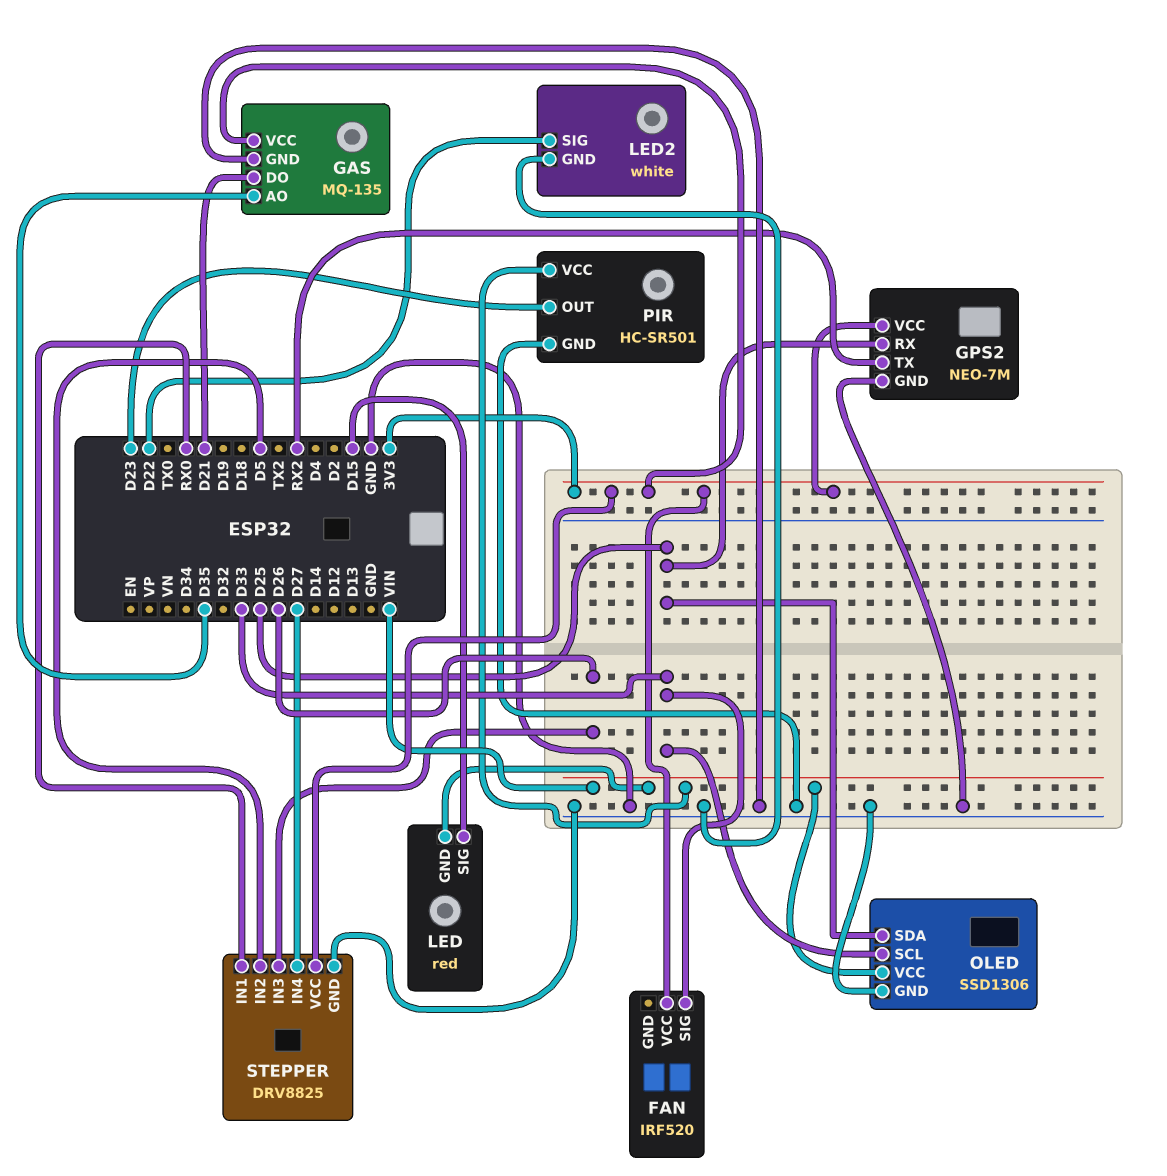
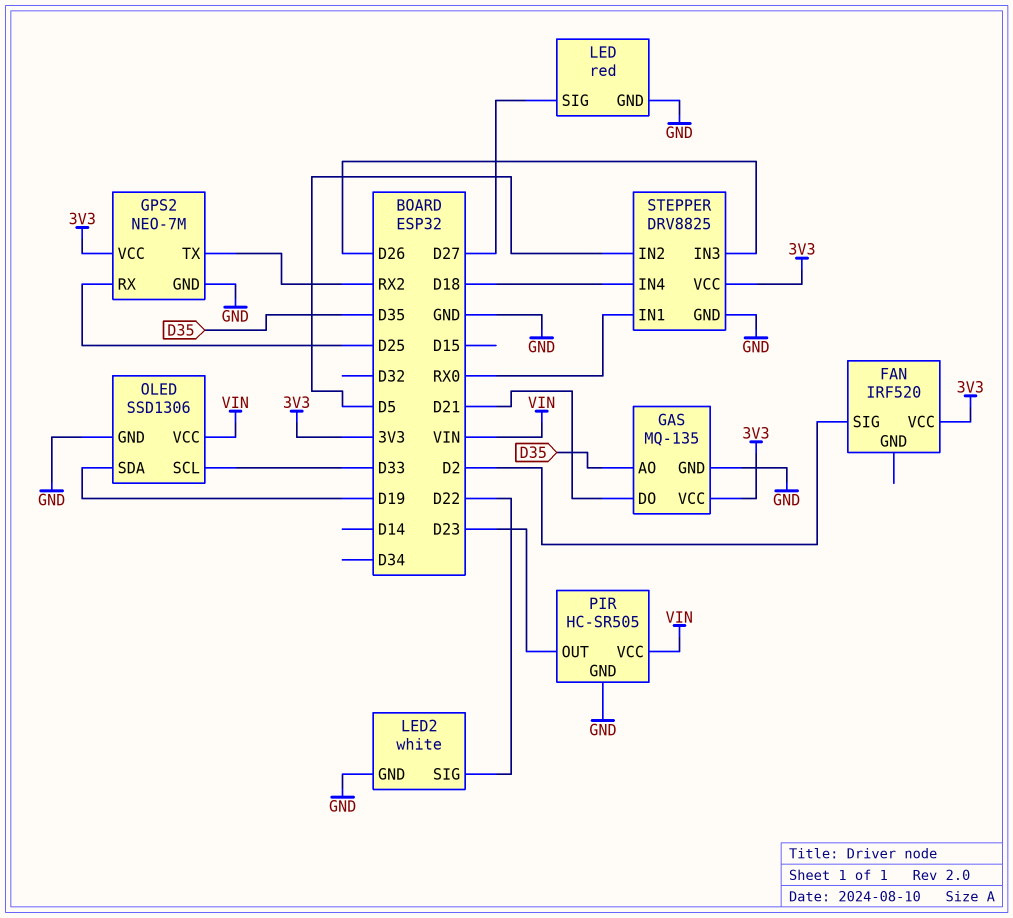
FAN pin SIG: D33 -> D2
LED pin GND: VIN -> GND
LED pin SIG: D15 -> D27
OLED pin SDA: D25 -> D19
PIR: HC-SR501 -> HC-SR505
STEPPER pin IN4: D27 -> D18

